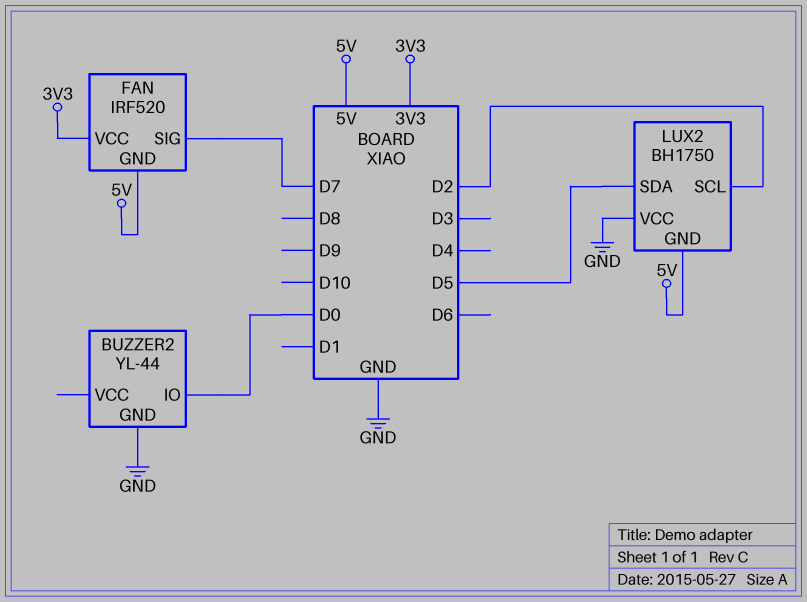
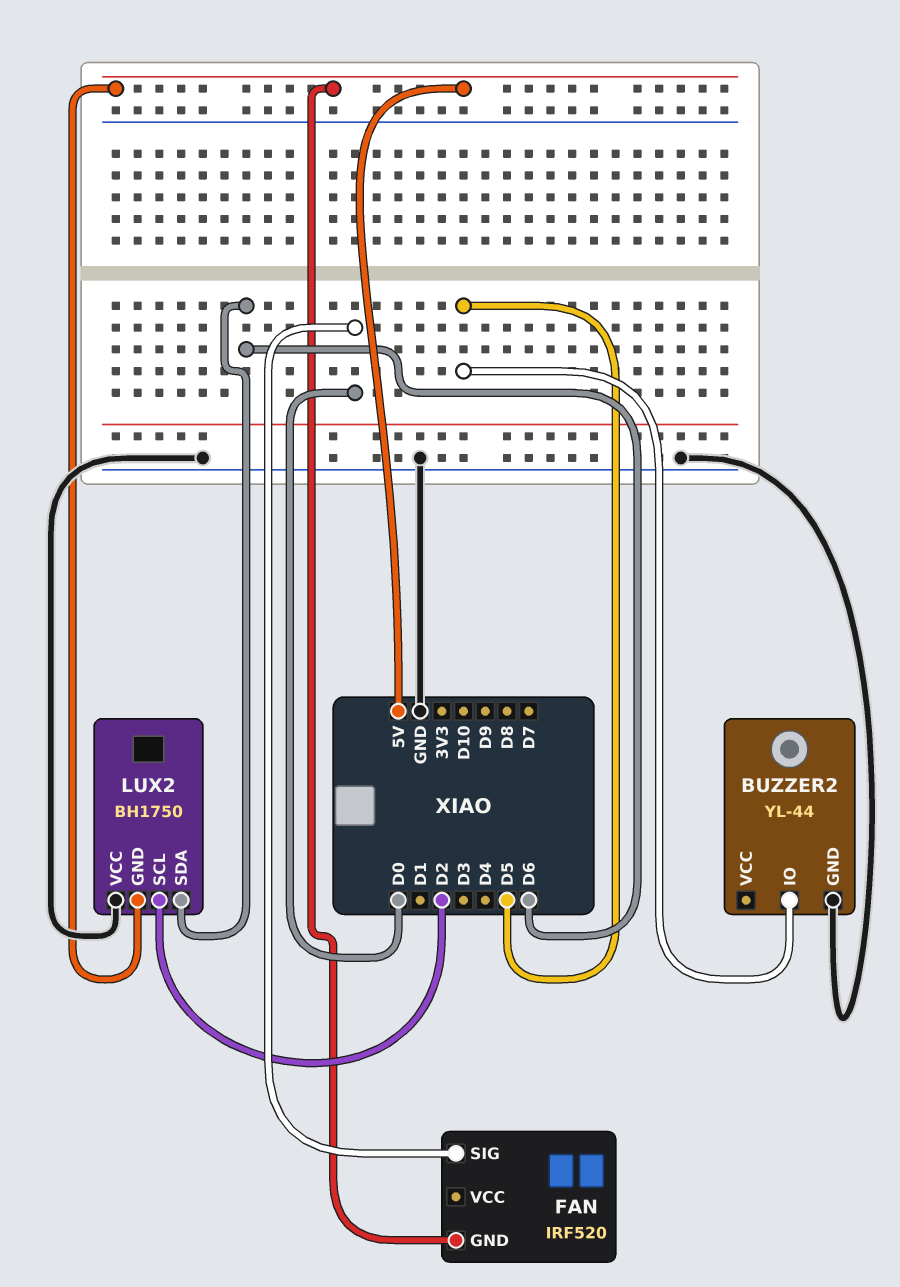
BUZZER2 pin IO: D0 -> D5
FAN pin SIG: D7 -> D0
FAN pin VCC: 3V3 -> none
LUX2 pin SDA: D5 -> D6

